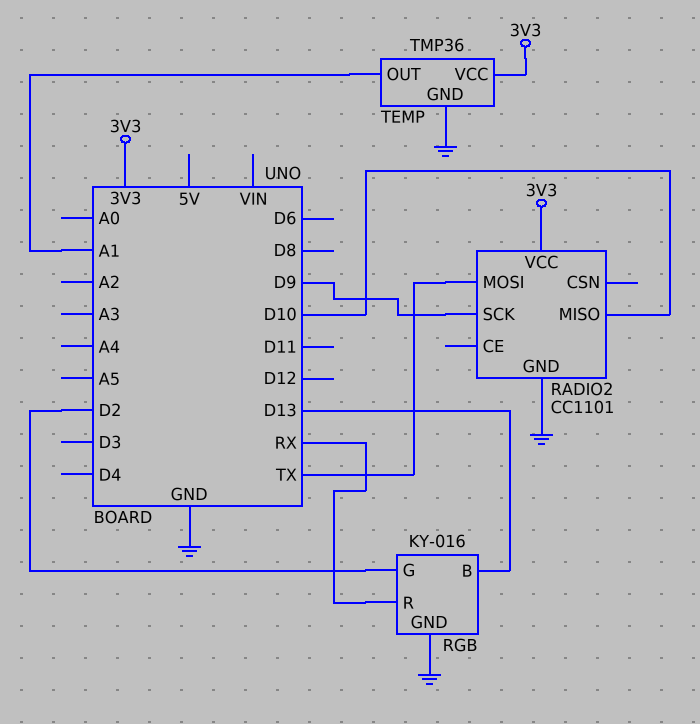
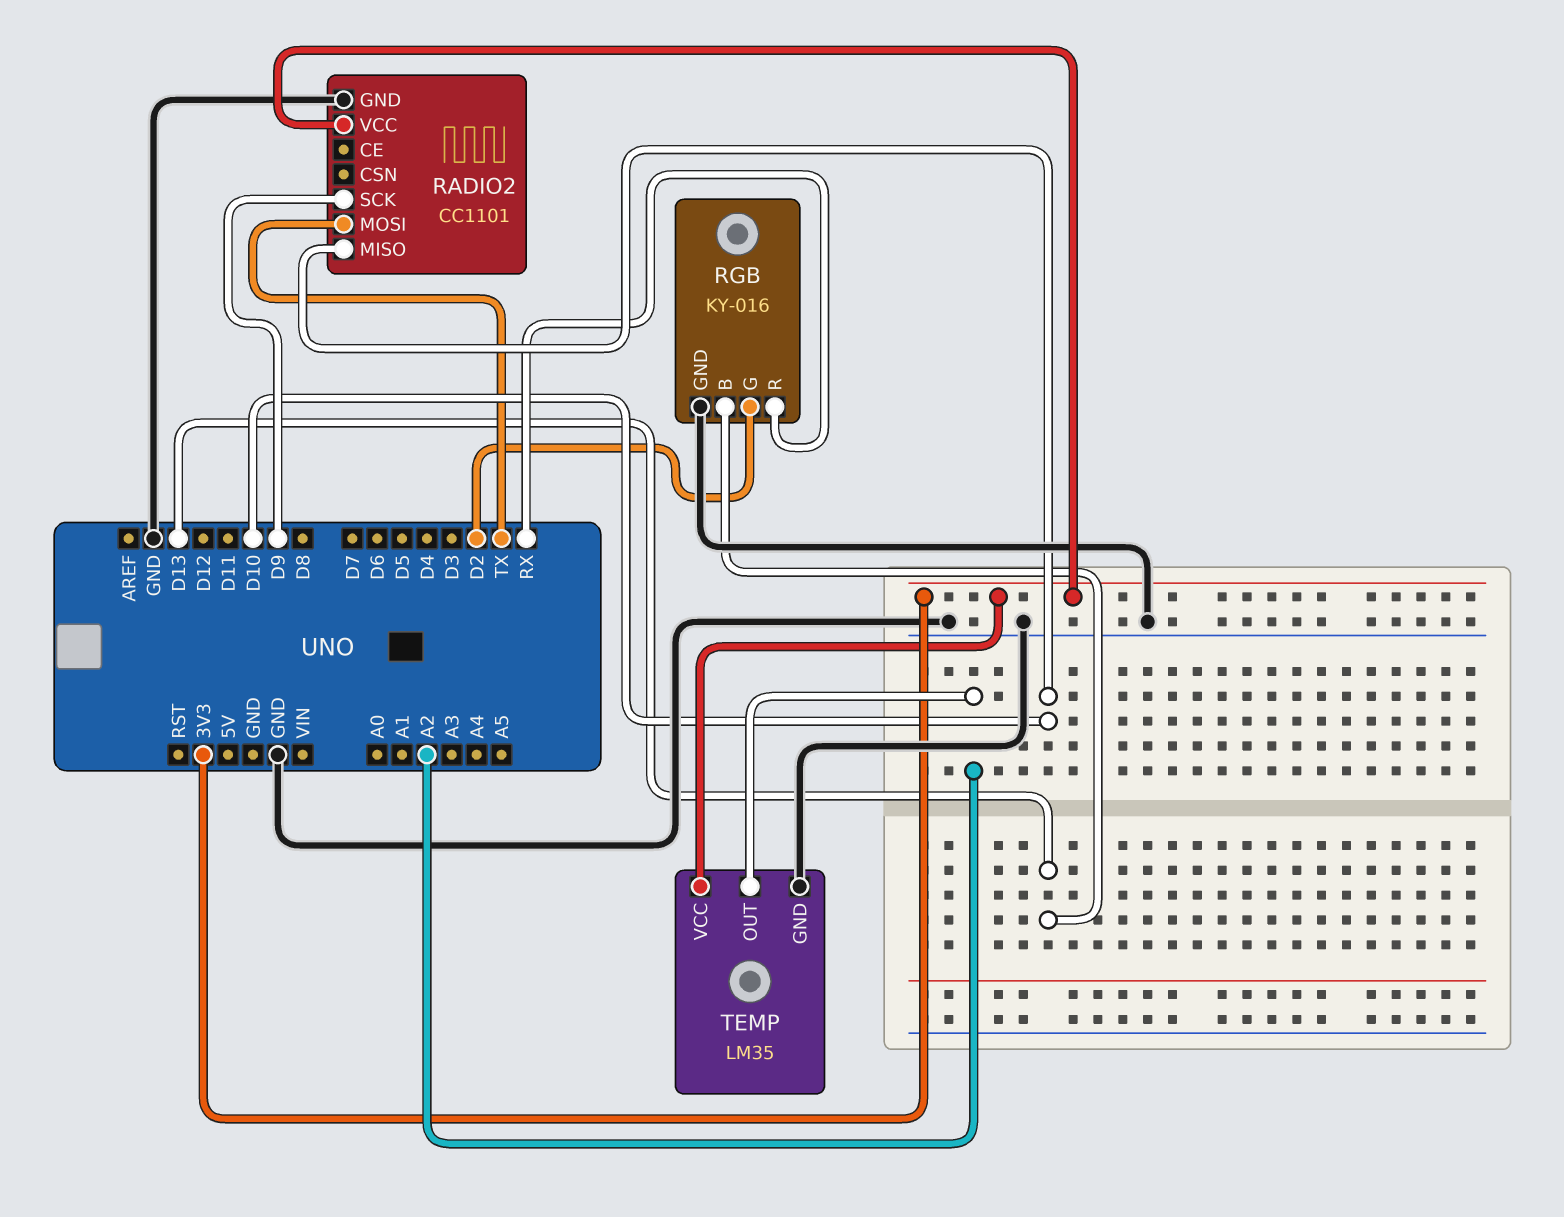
TEMP: TMP36 -> LM35
TEMP pin OUT: A1 -> A2

